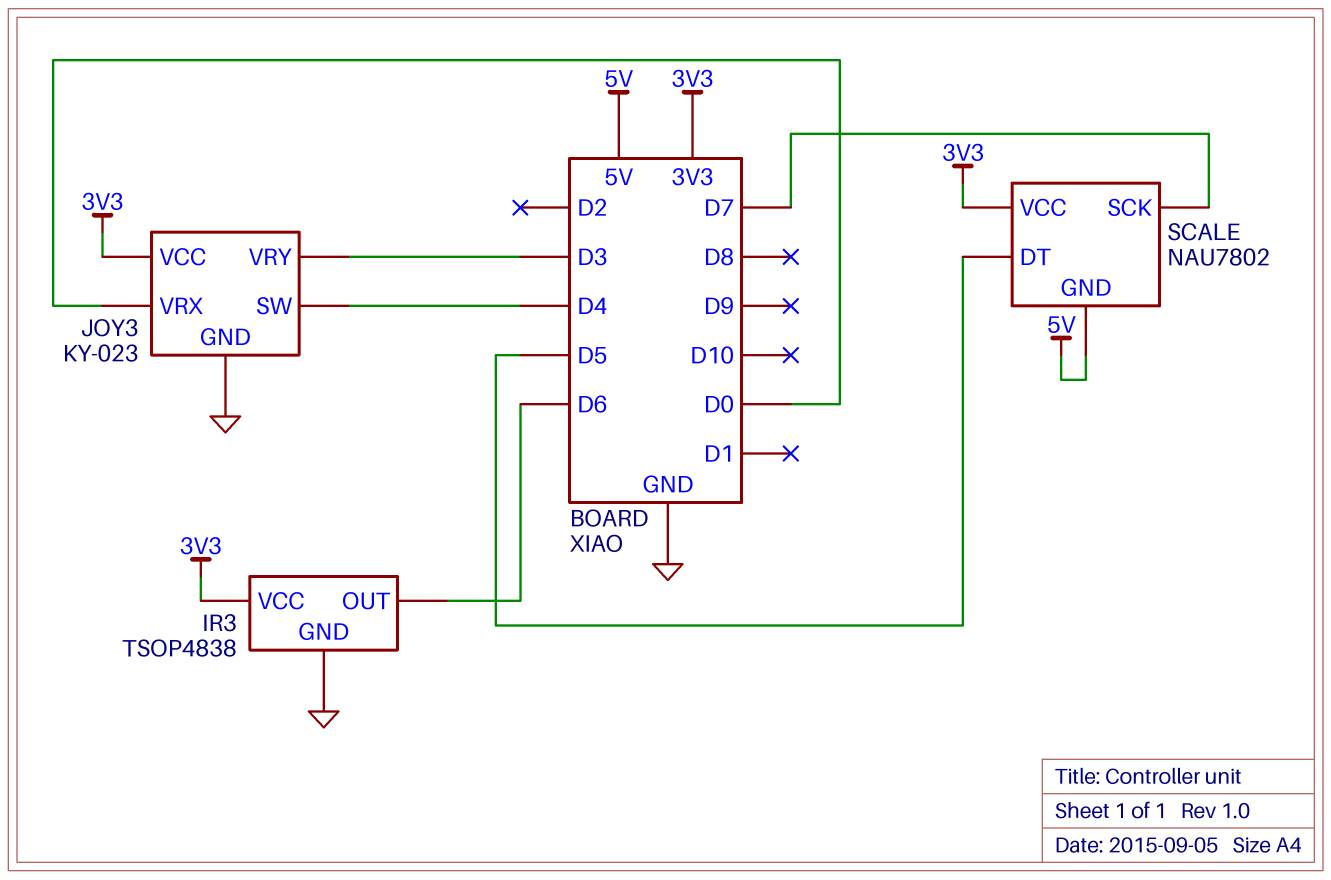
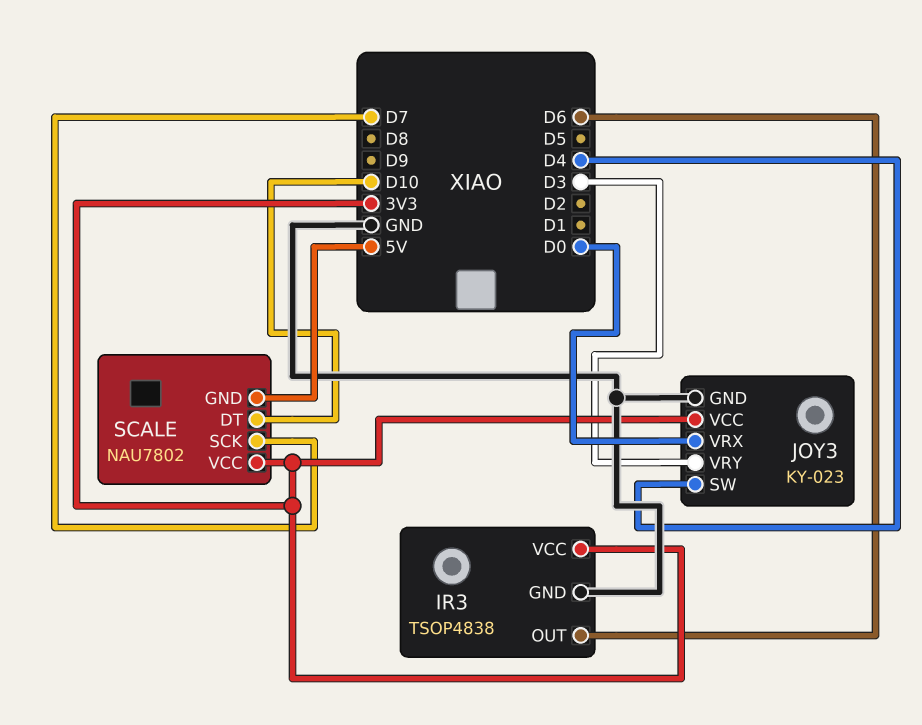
SCALE pin DT: D5 -> D10

